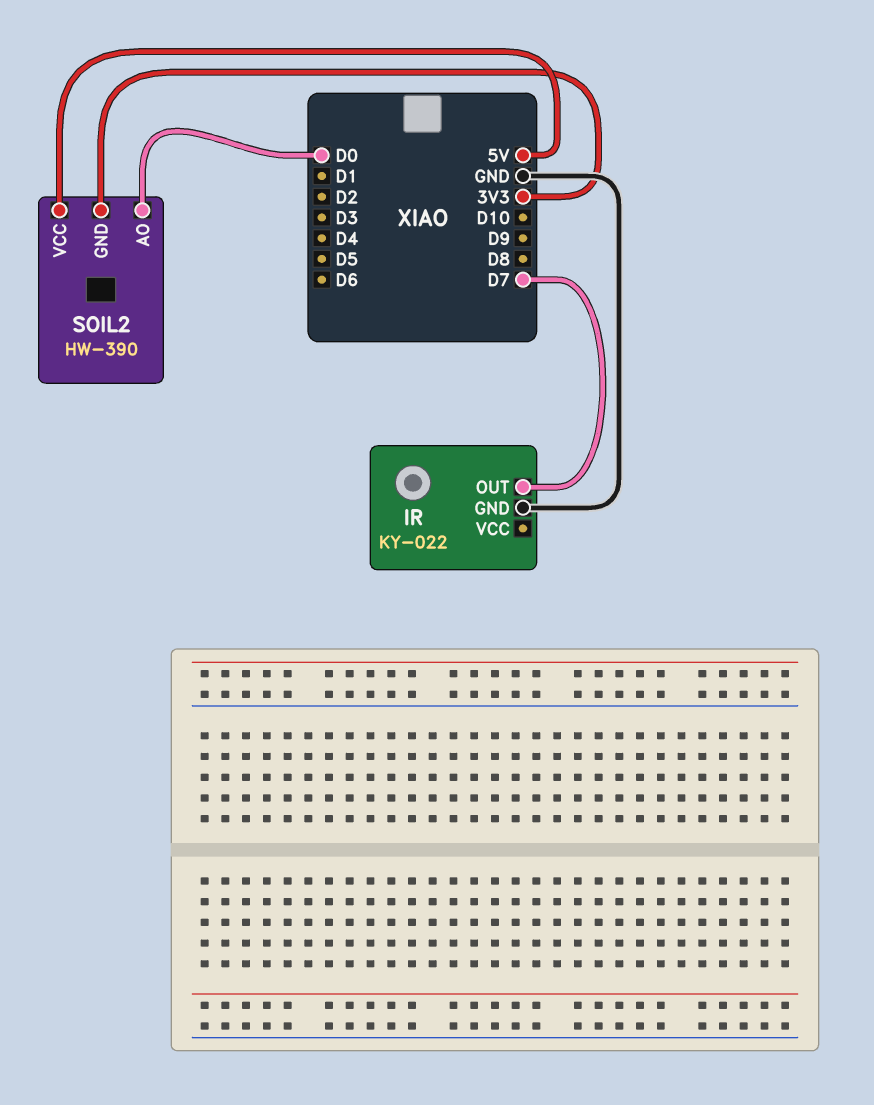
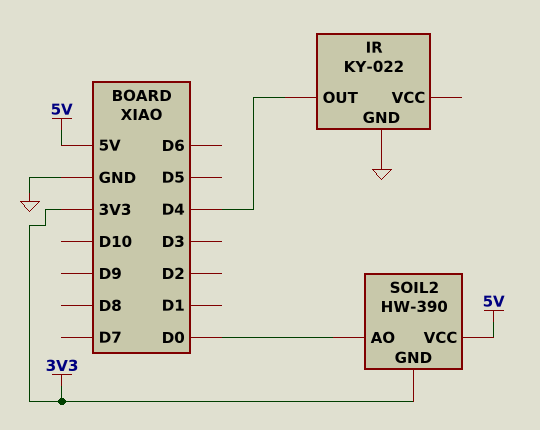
IR pin OUT: D7 -> D4

